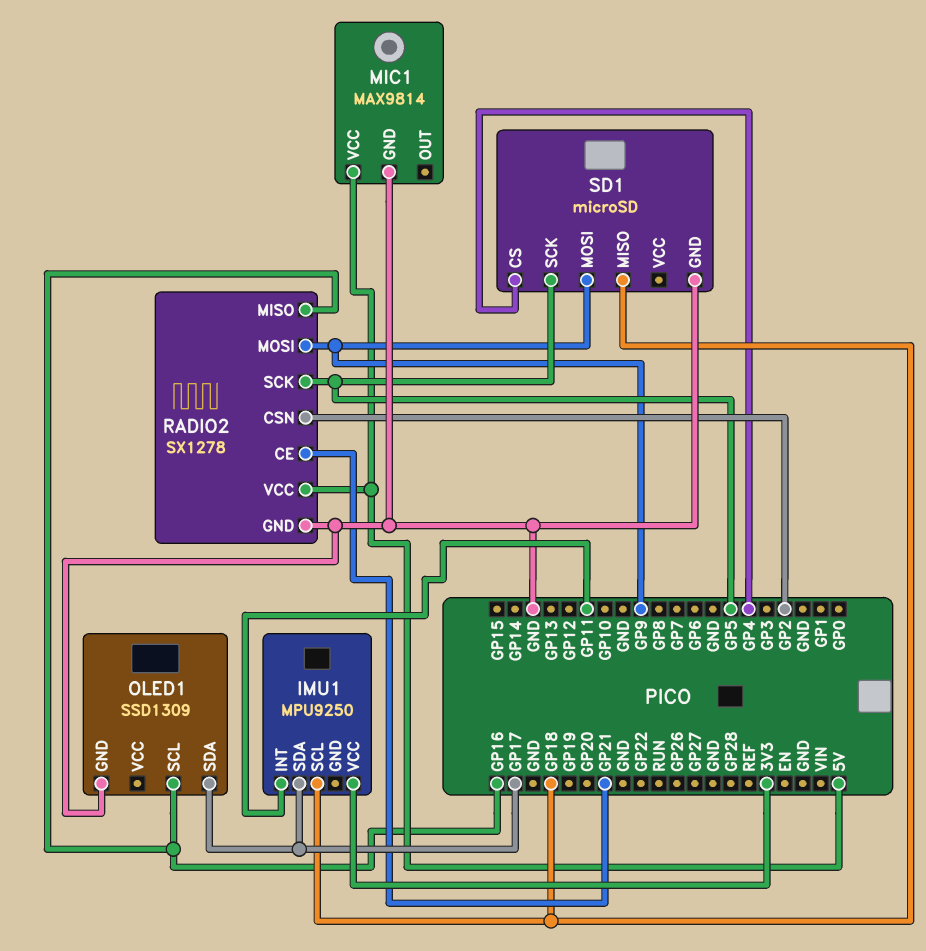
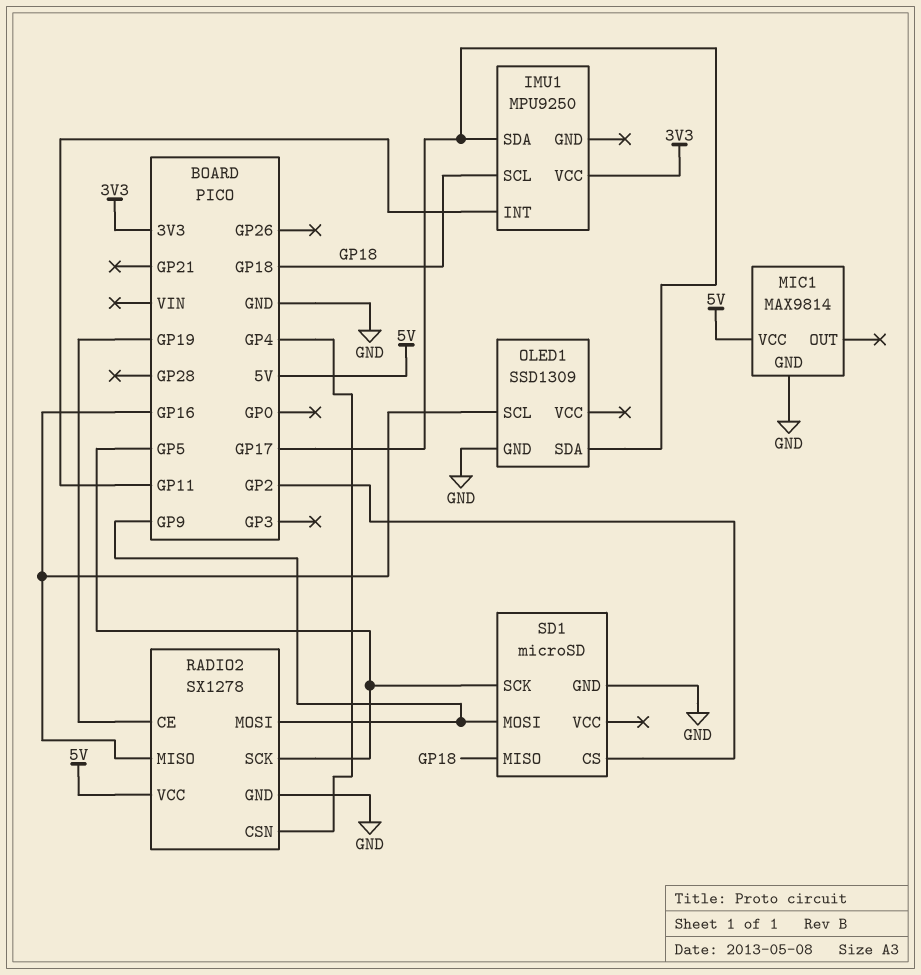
RADIO2 pin CE: GP21 -> GP19
RADIO2 pin CSN: GP2 -> GP4
SD1 pin CS: GP4 -> GP2

